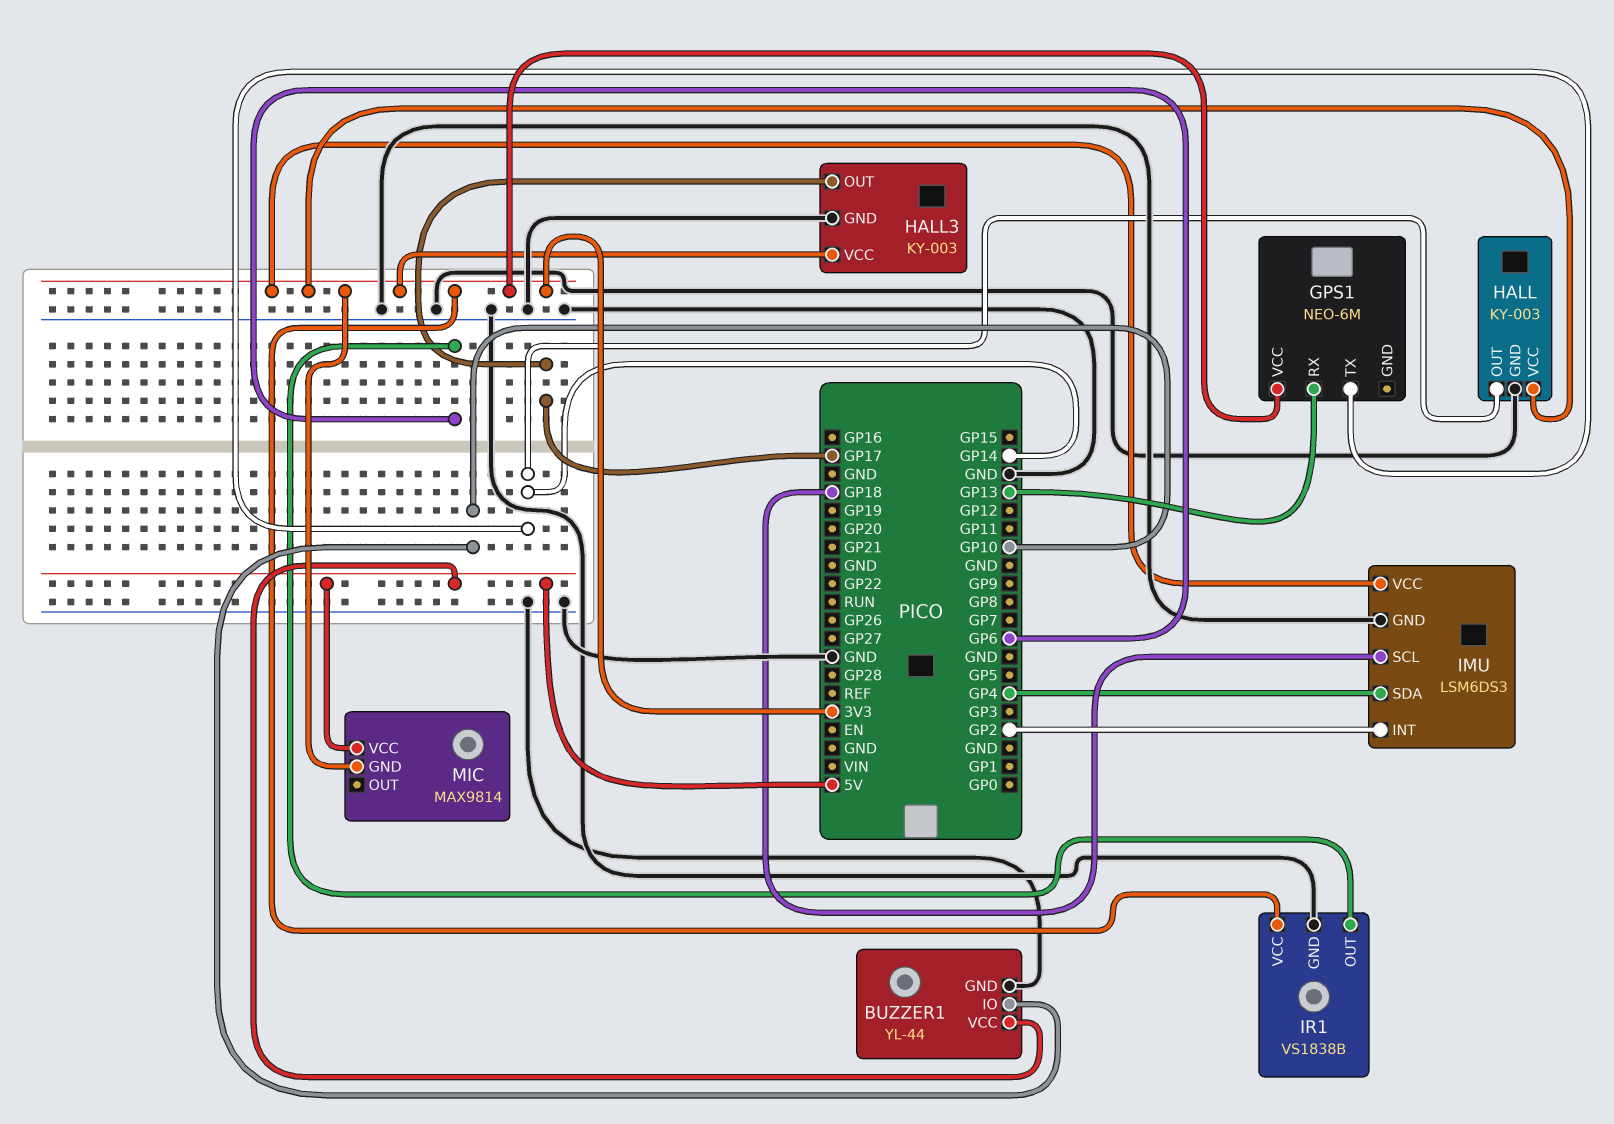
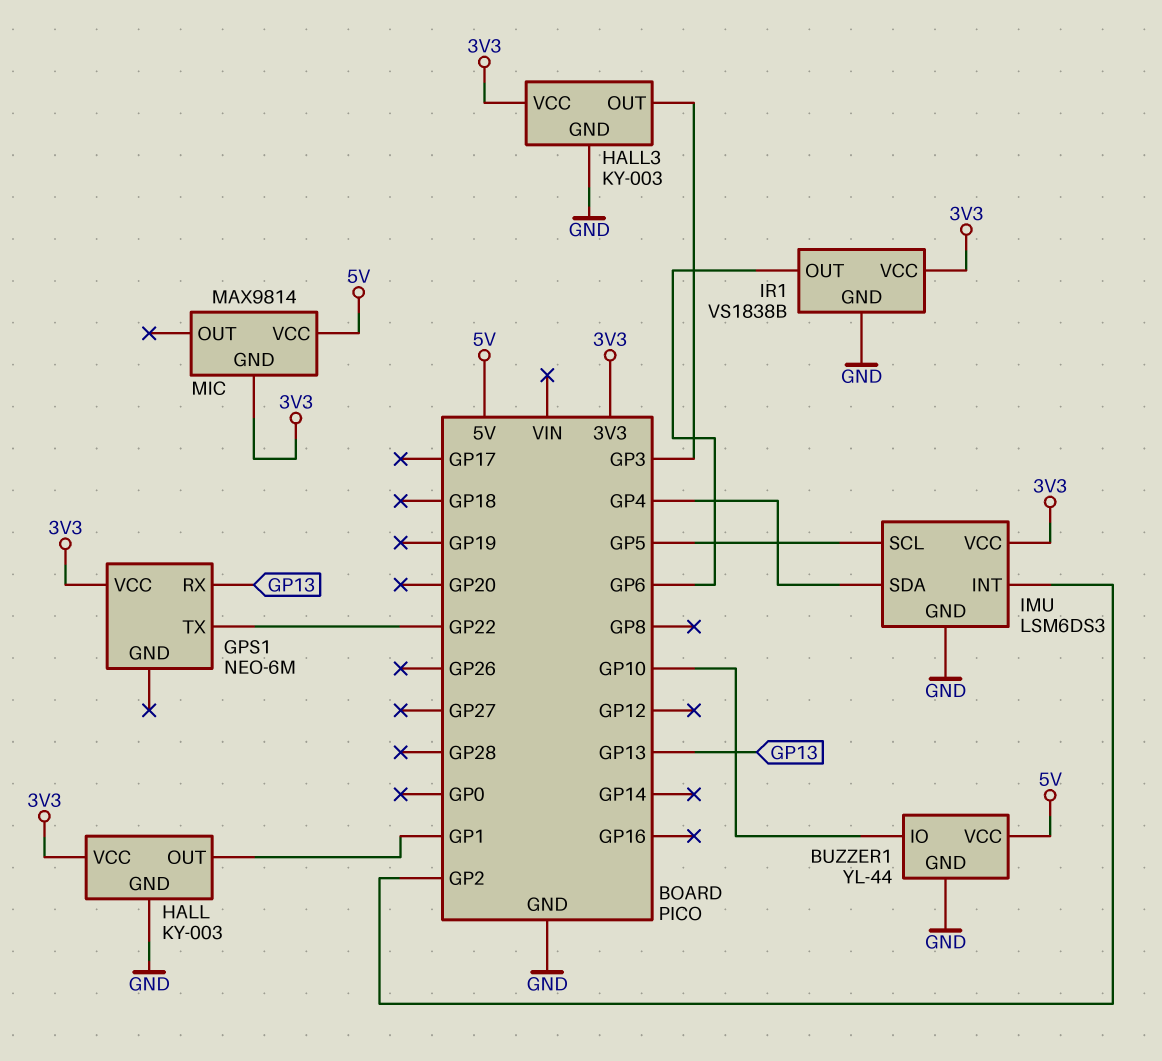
GPS1 pin TX: GP14 -> GP22
HALL pin OUT: GP14 -> GP1
HALL3 pin OUT: GP17 -> GP3
IMU pin SCL: GP18 -> GP5

